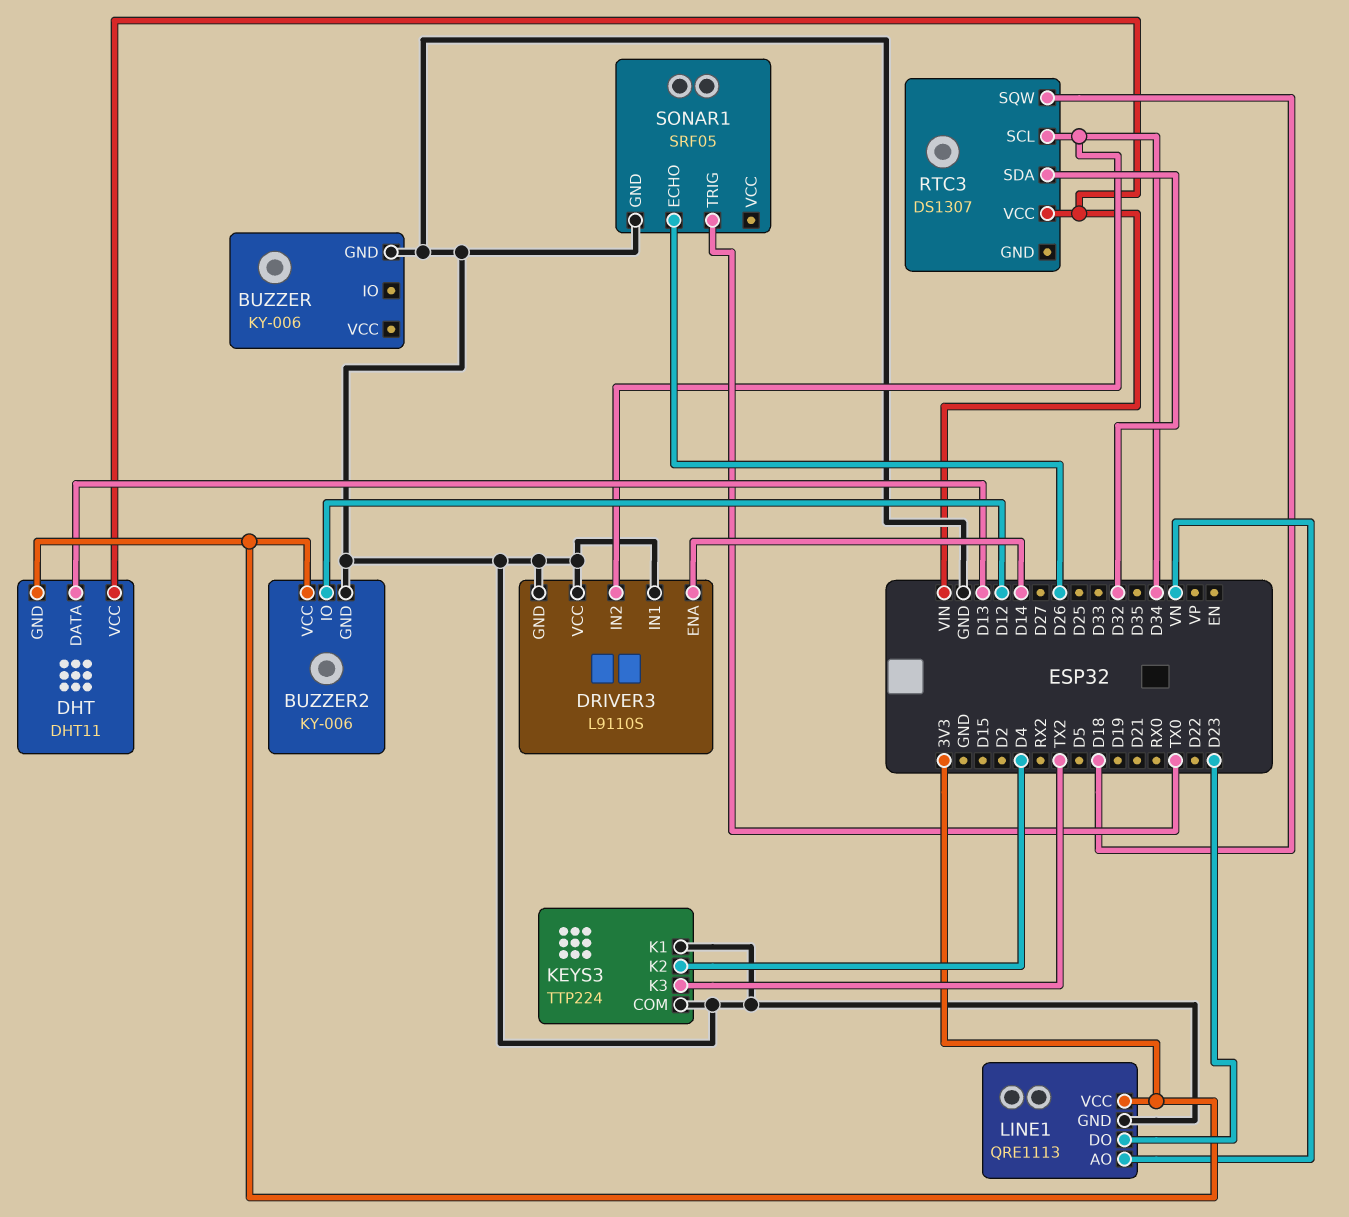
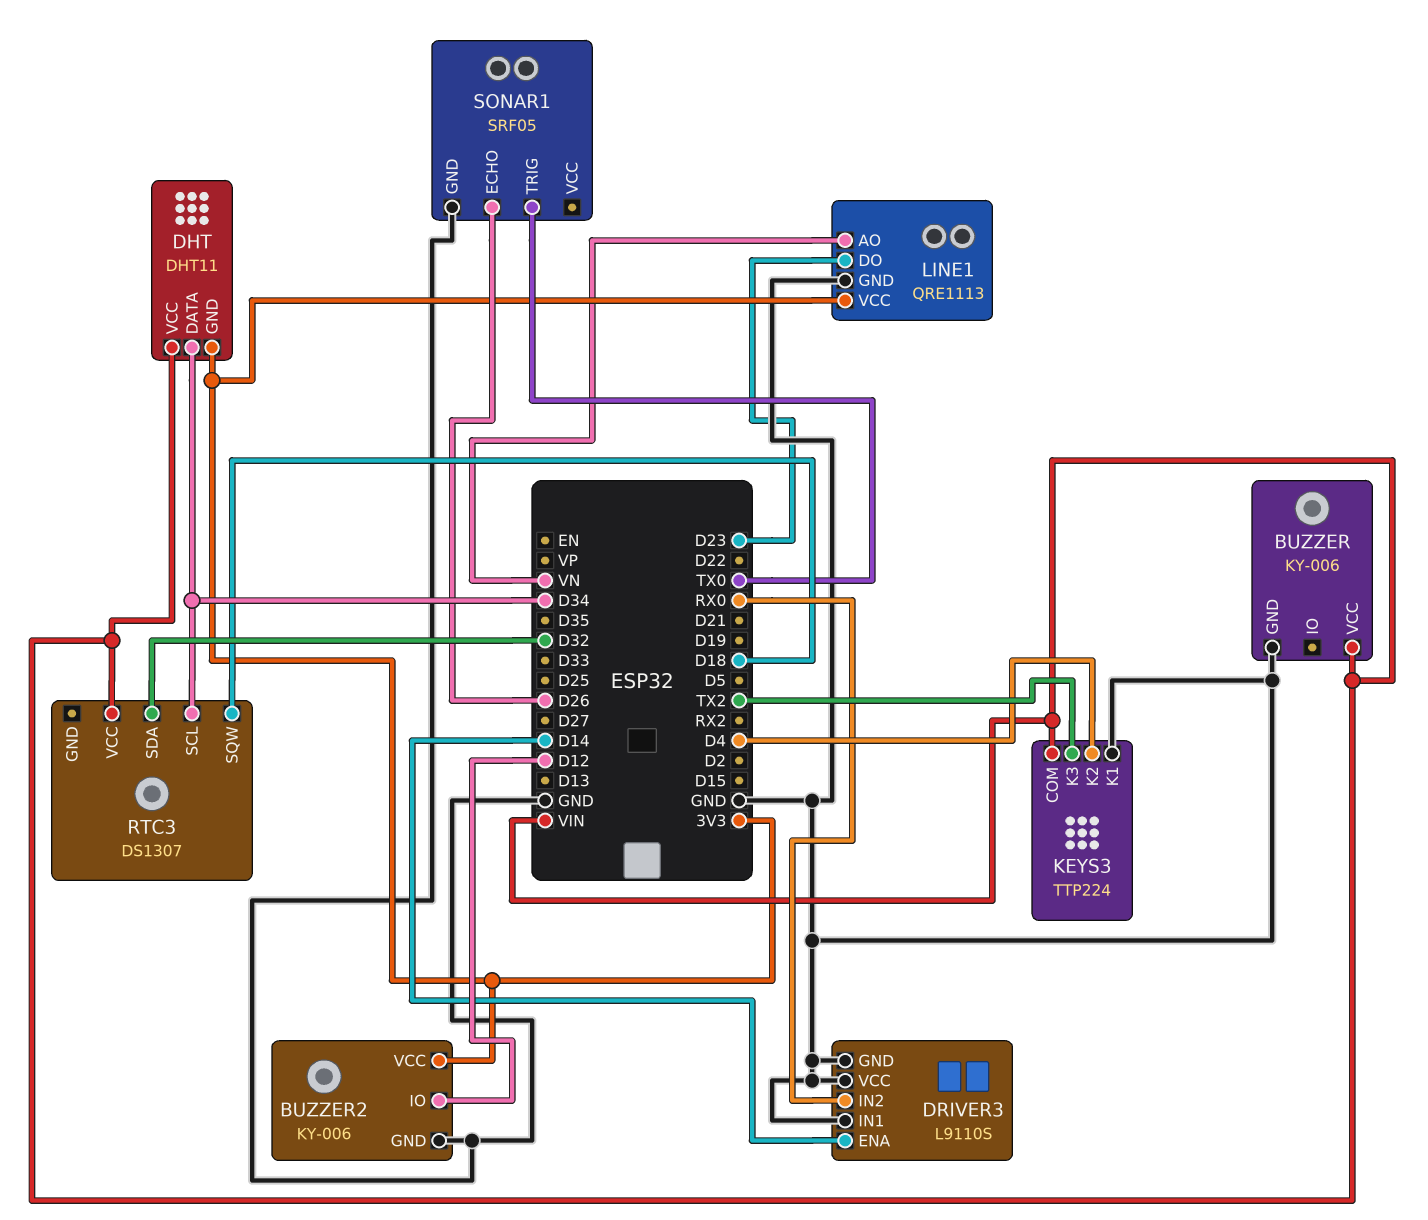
BUZZER pin VCC: none -> VIN
DHT pin DATA: D13 -> D34
DRIVER3 pin IN2: D34 -> RX0
KEYS3 pin COM: GND -> VIN

